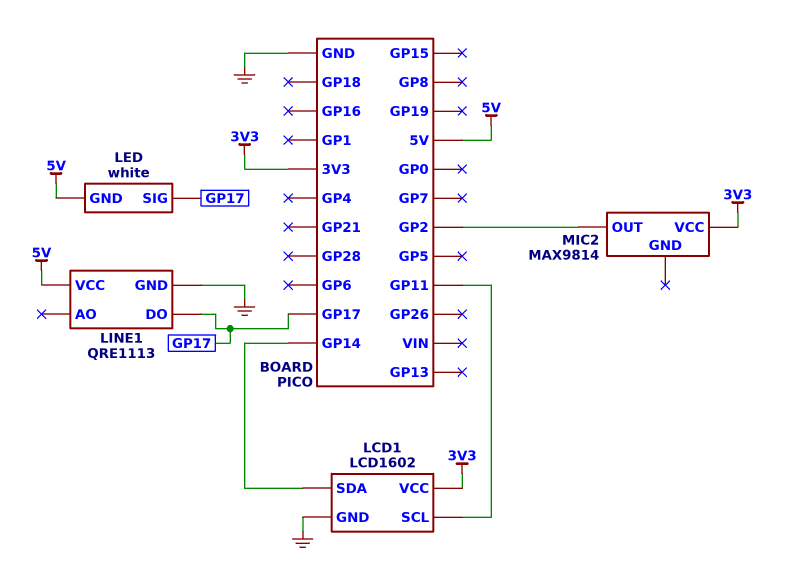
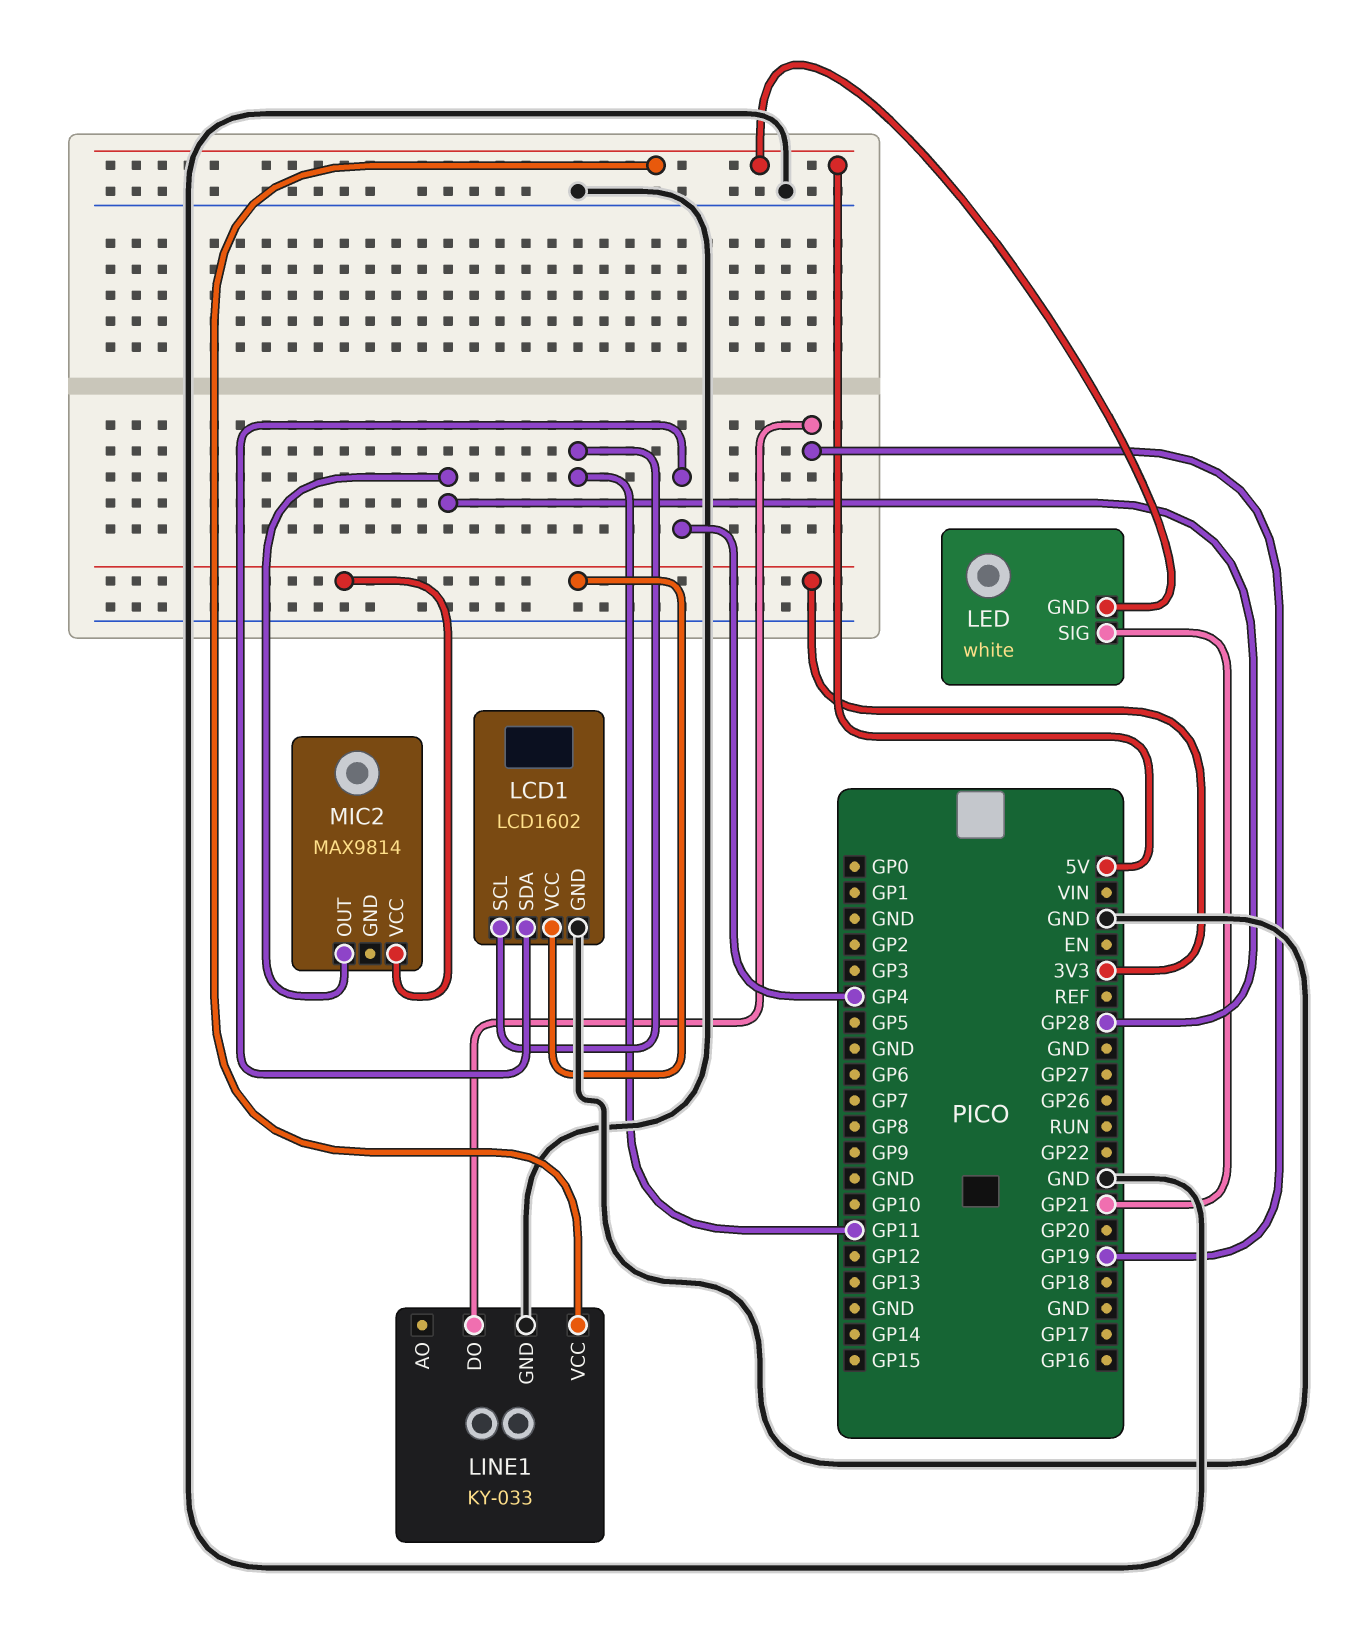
LCD1 pin SDA: GP14 -> GP4
LED pin SIG: GP17 -> GP21
LINE1: QRE1113 -> KY-033
LINE1 pin DO: GP17 -> GP19
MIC2 pin OUT: GP2 -> GP28

